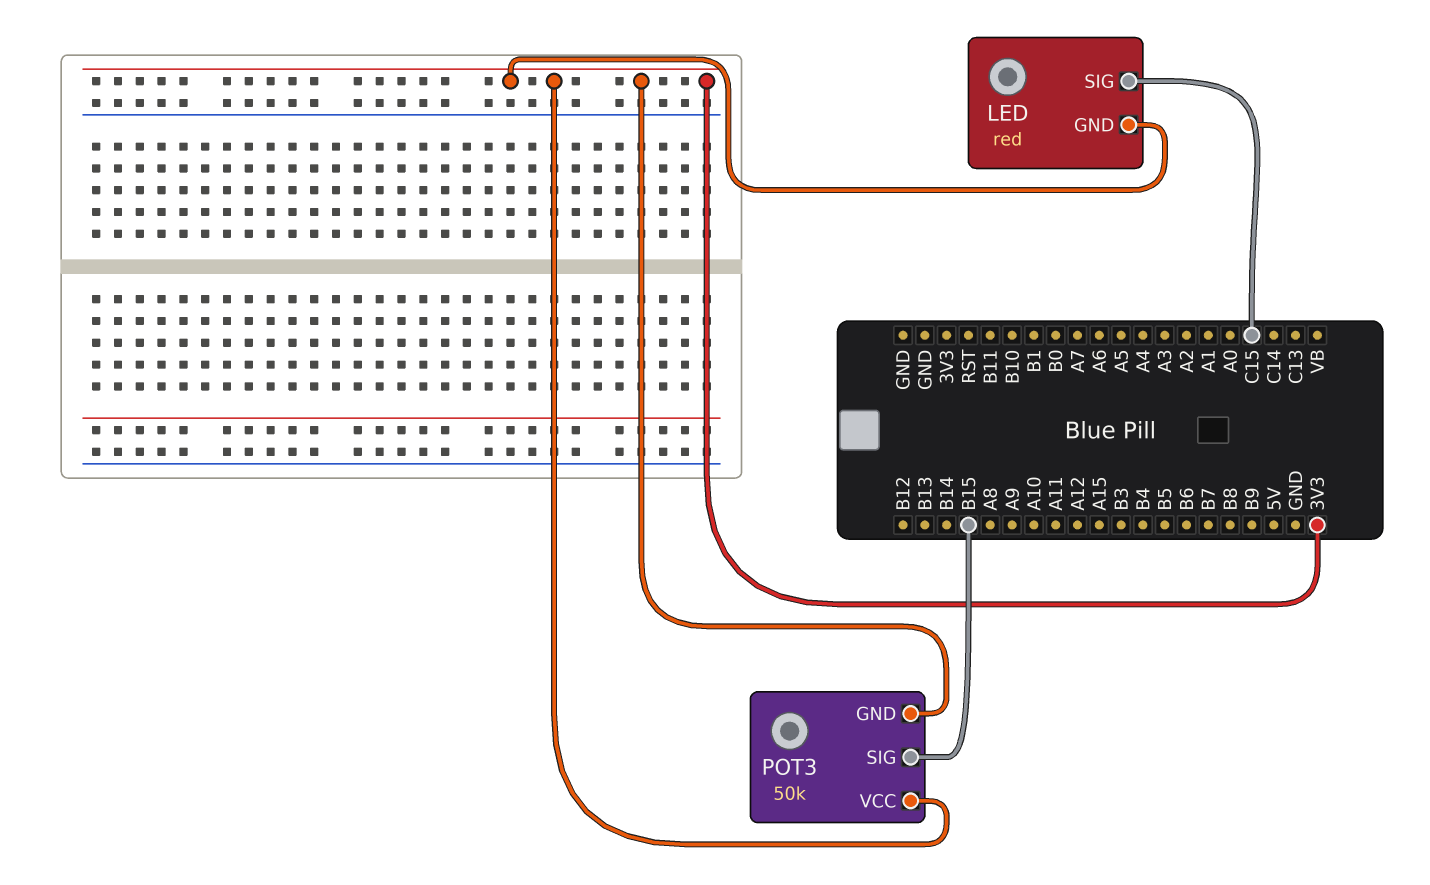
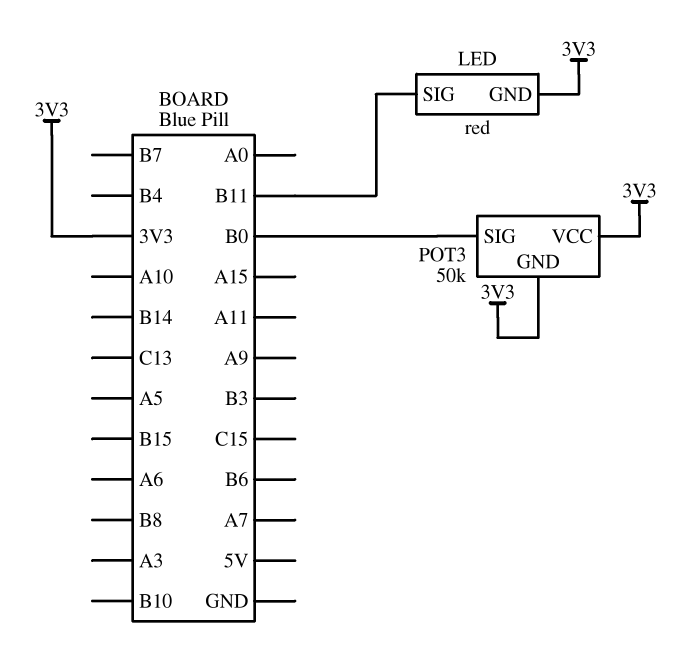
LED pin SIG: C15 -> B11
POT3 pin SIG: B15 -> B0

